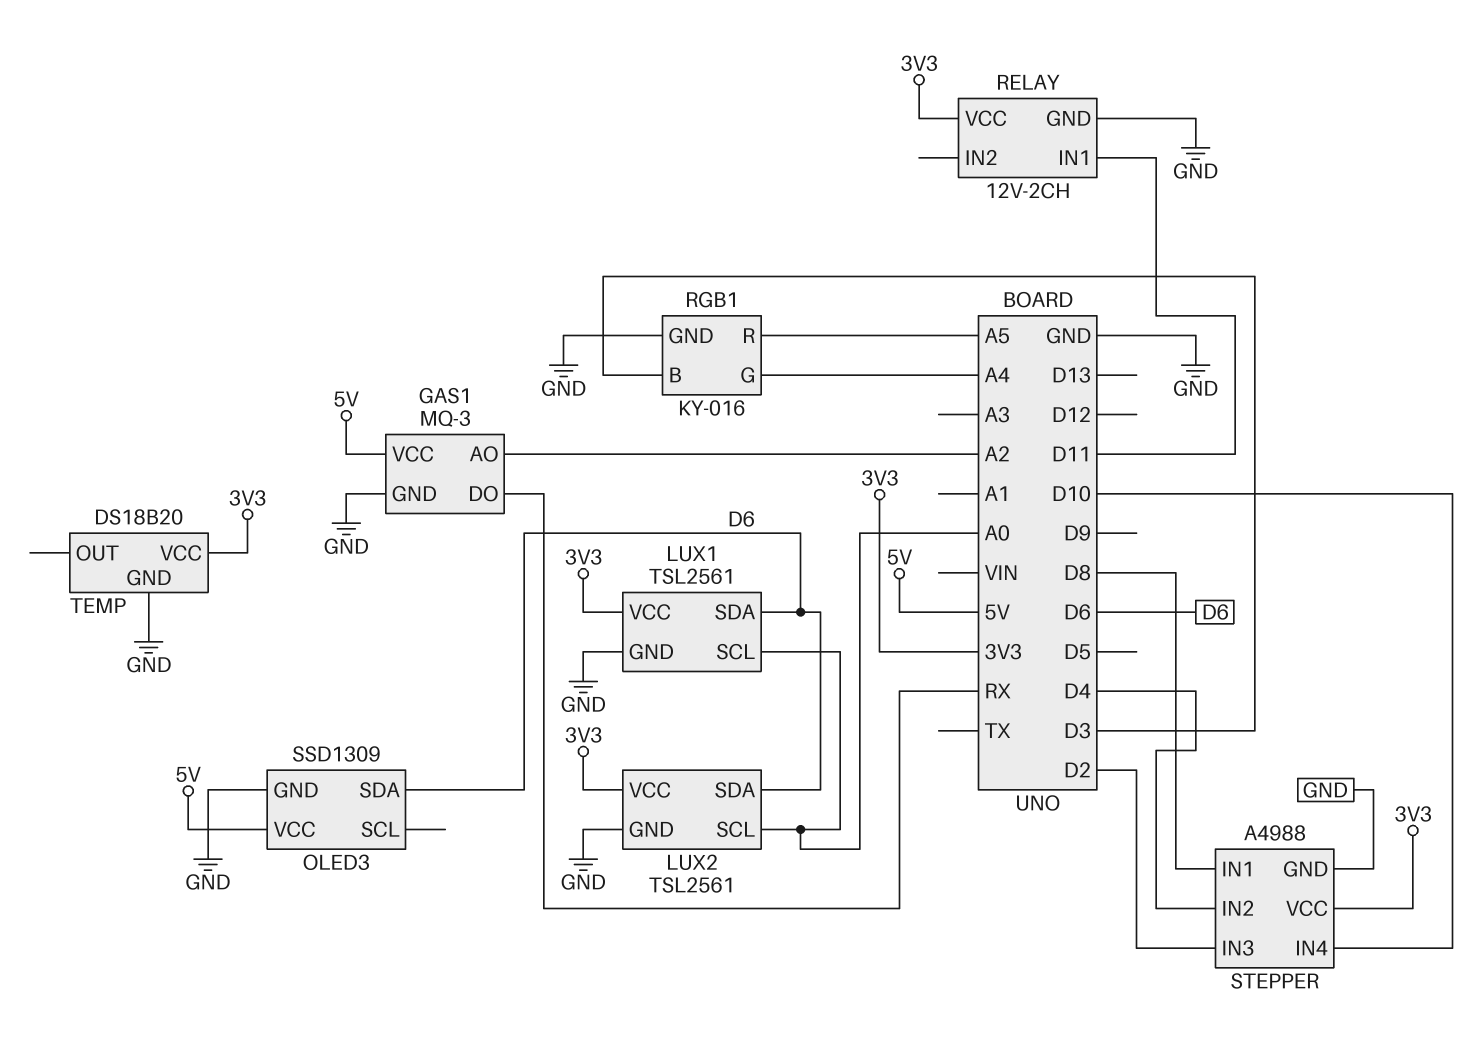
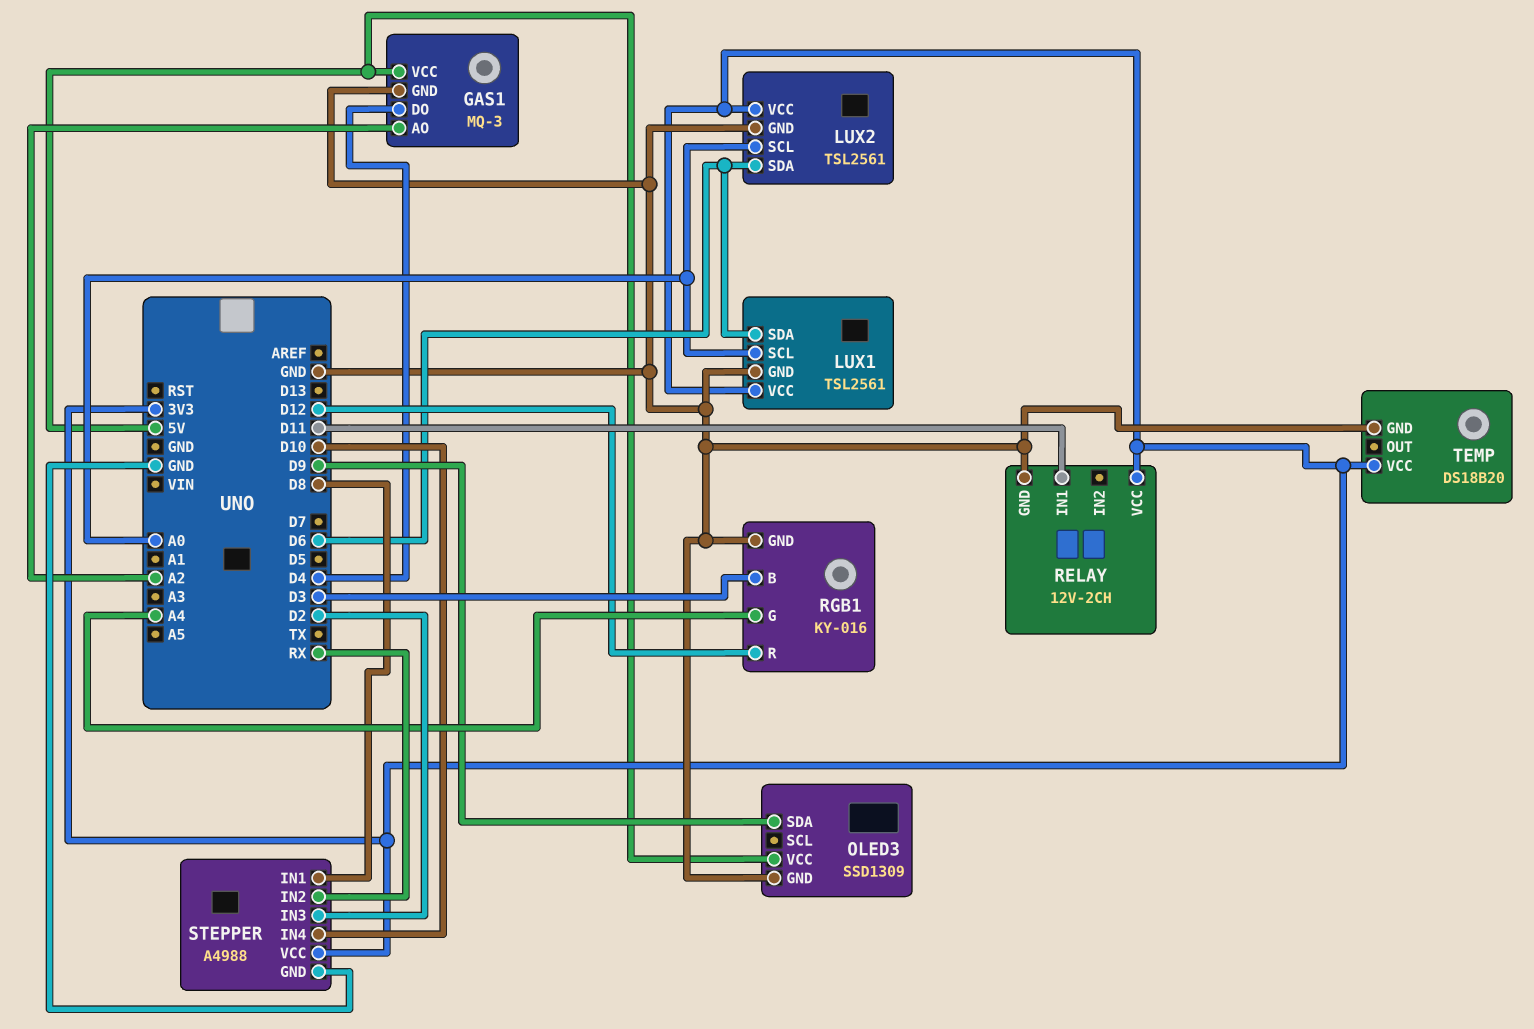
GAS1 pin DO: RX -> D4
OLED3 pin SDA: D6 -> D9
RGB1 pin R: A5 -> D12
STEPPER pin IN2: D4 -> RX

